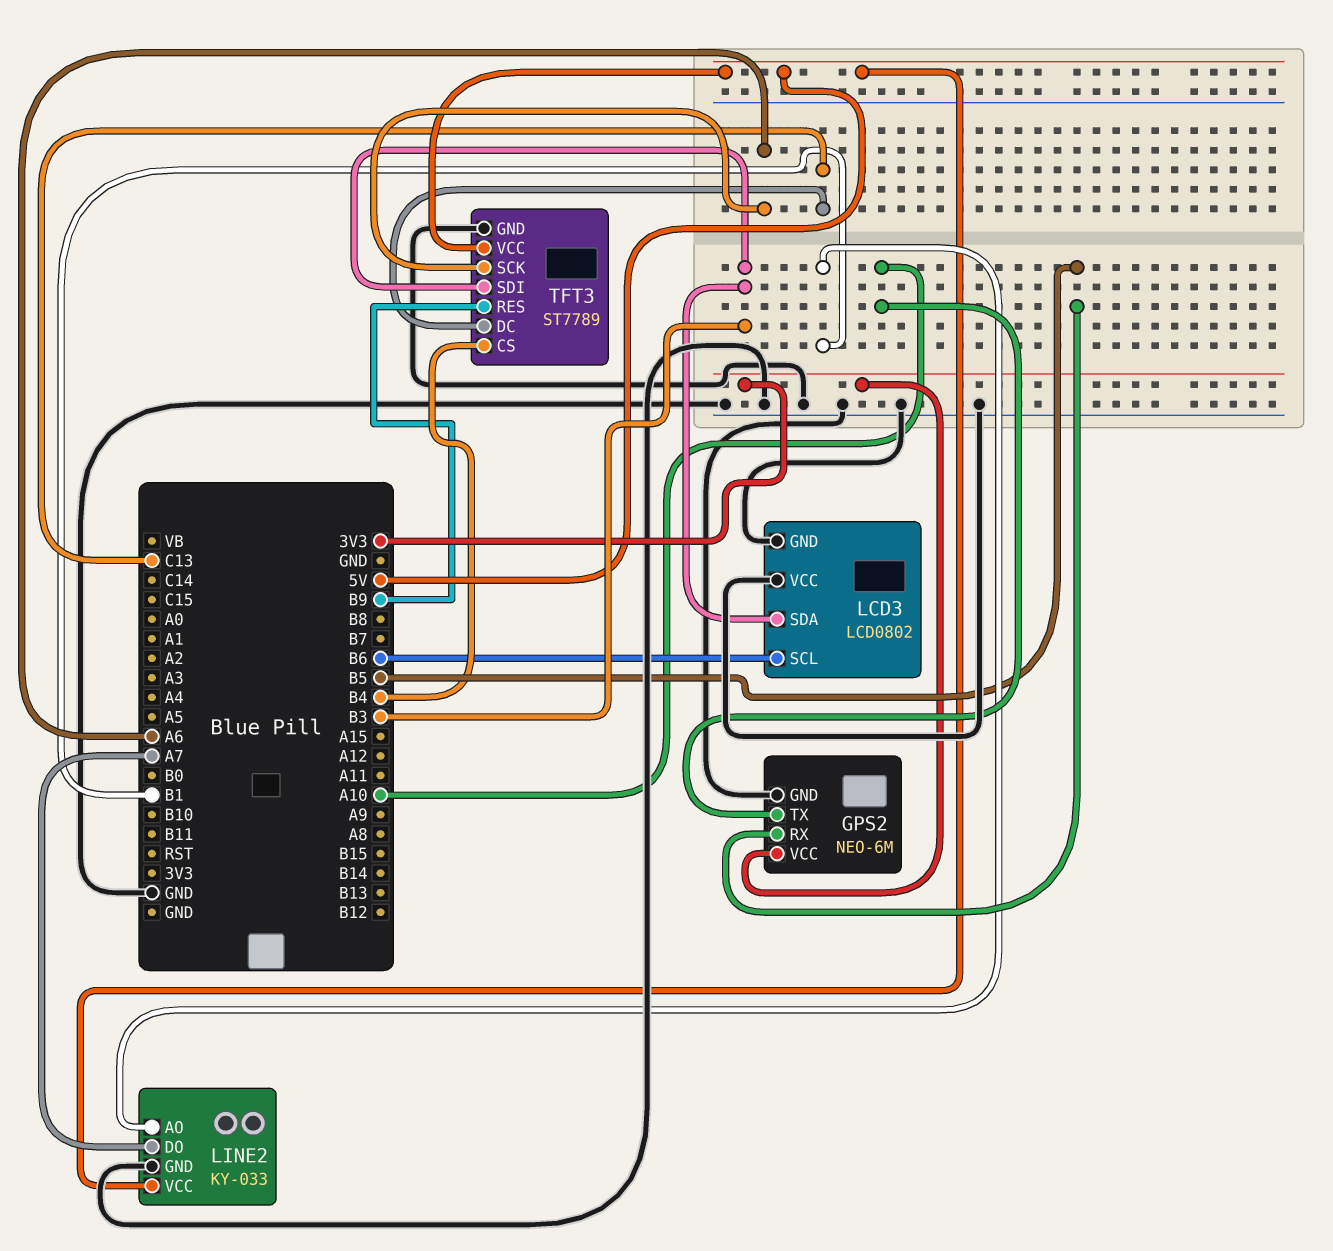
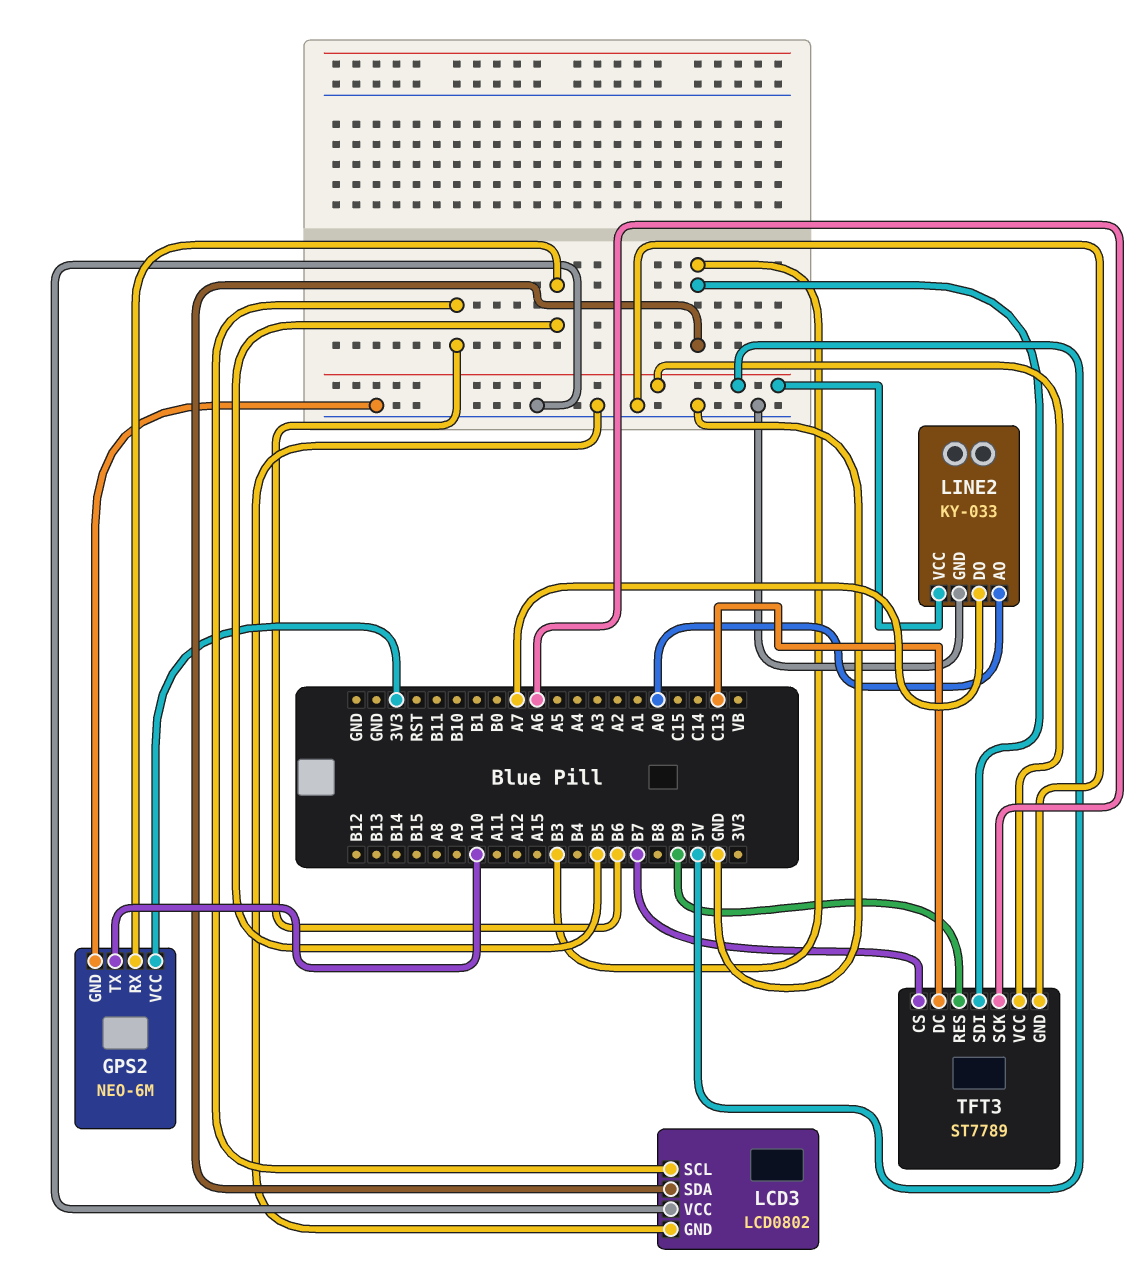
LINE2 pin AO: B1 -> A0
TFT3 pin CS: B4 -> B7

